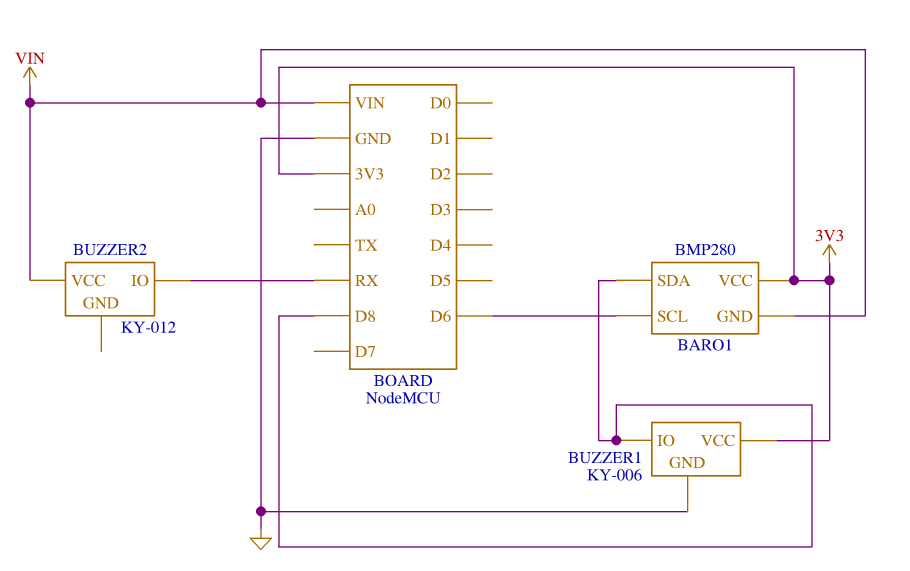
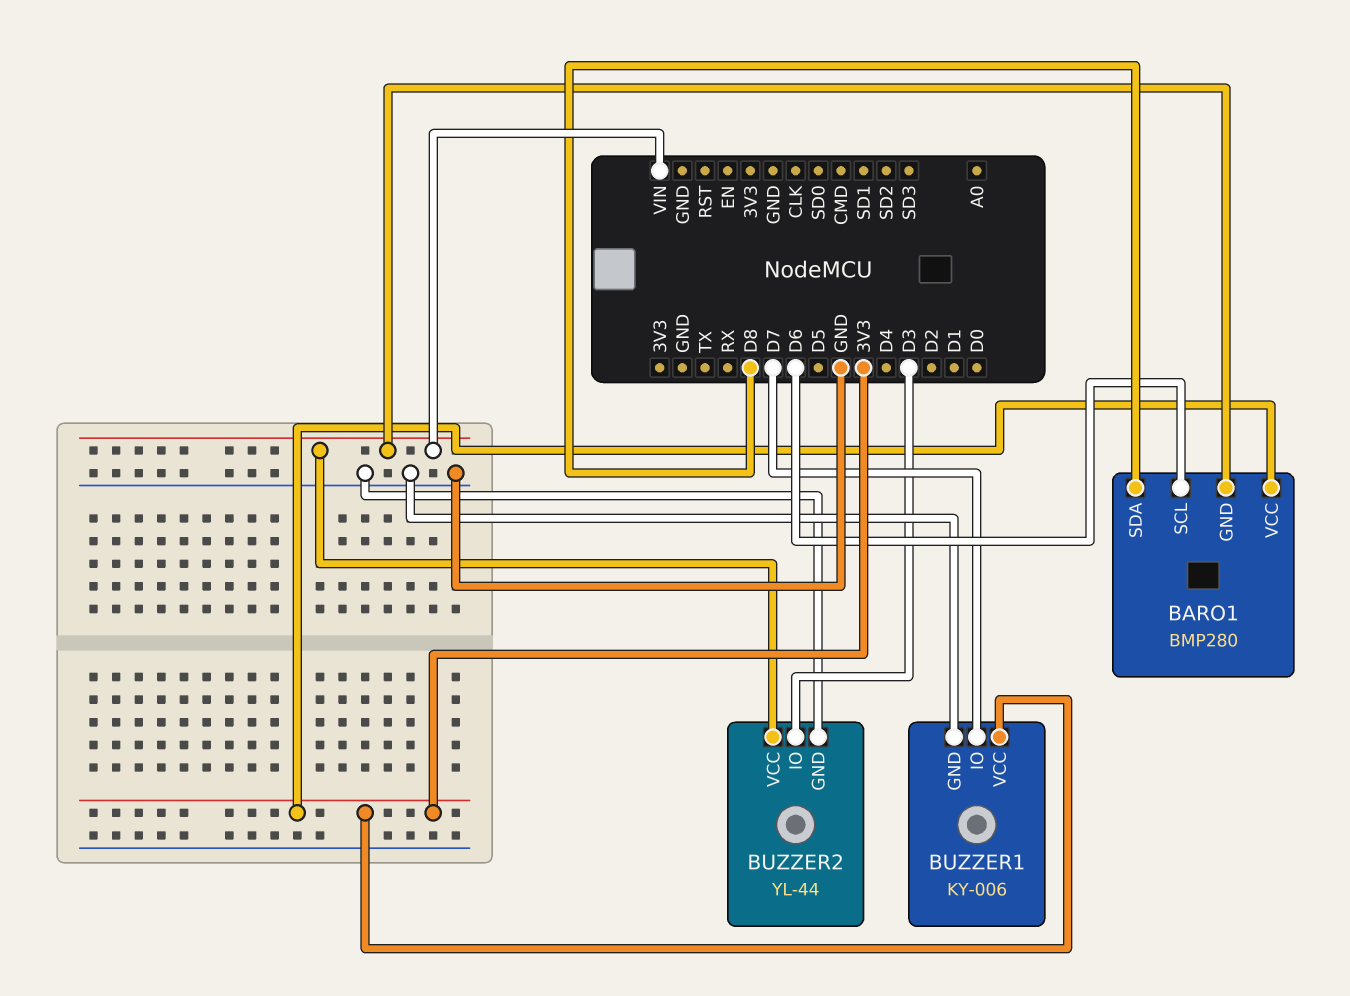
BUZZER1 pin IO: D8 -> D7
BUZZER2: KY-012 -> YL-44
BUZZER2 pin GND: none -> GND
BUZZER2 pin IO: RX -> D3

